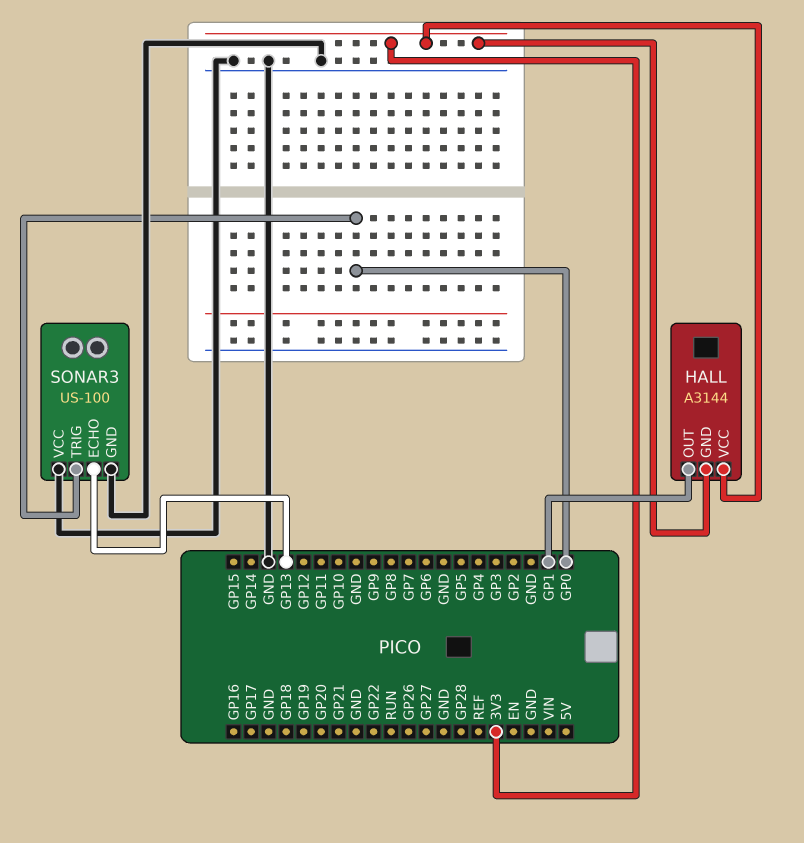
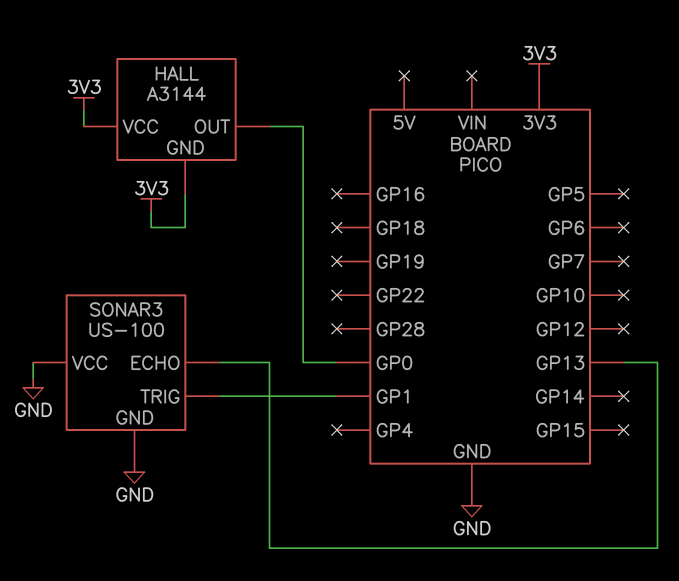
HALL pin OUT: GP1 -> GP0
SONAR3 pin TRIG: GP0 -> GP1

